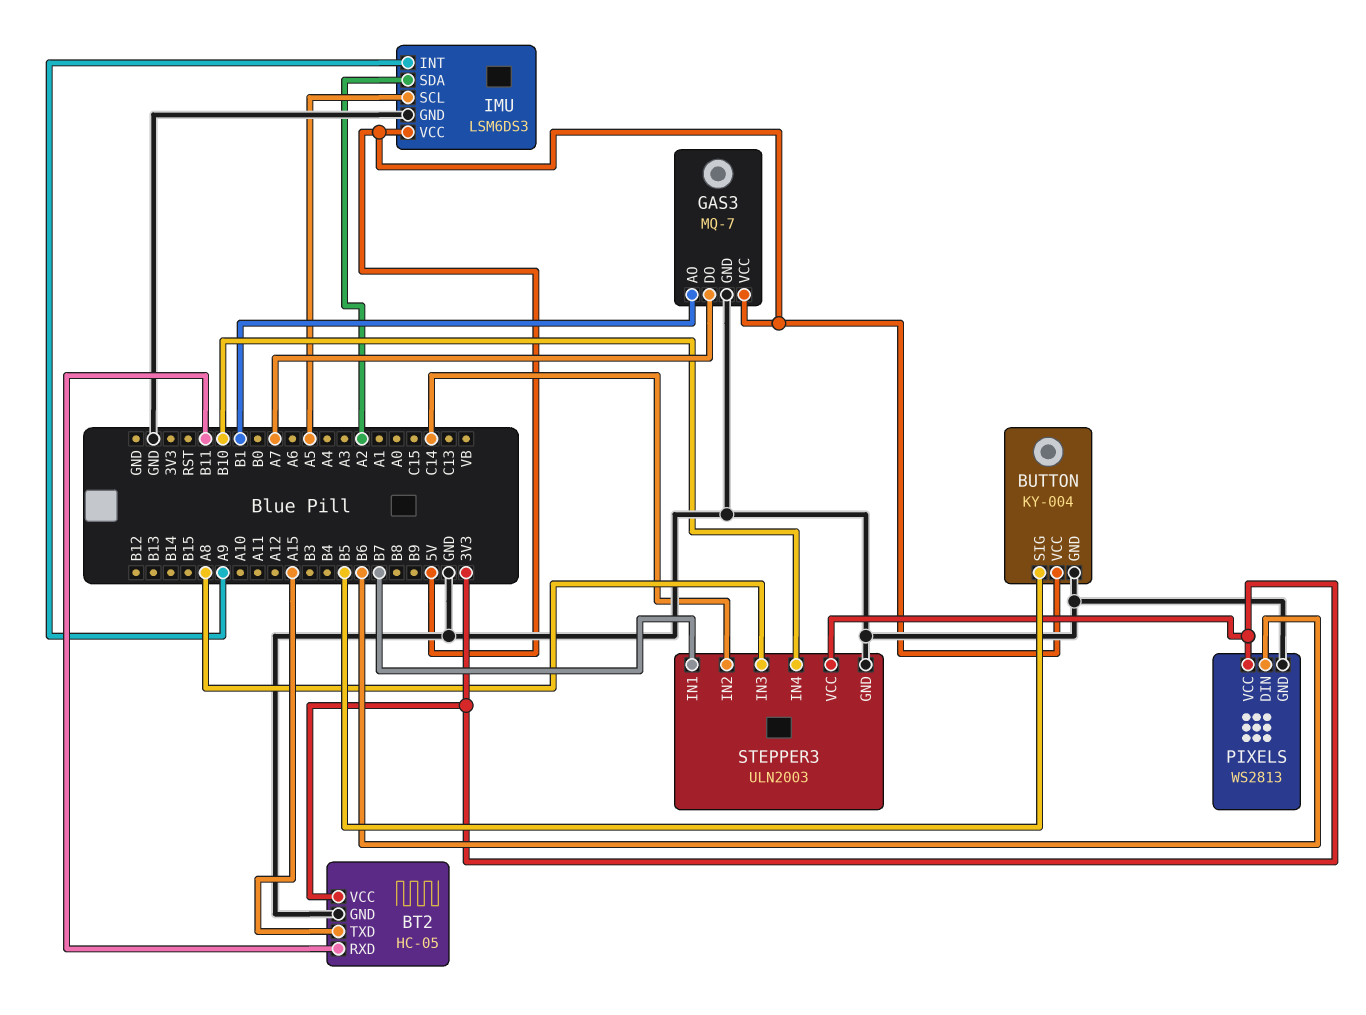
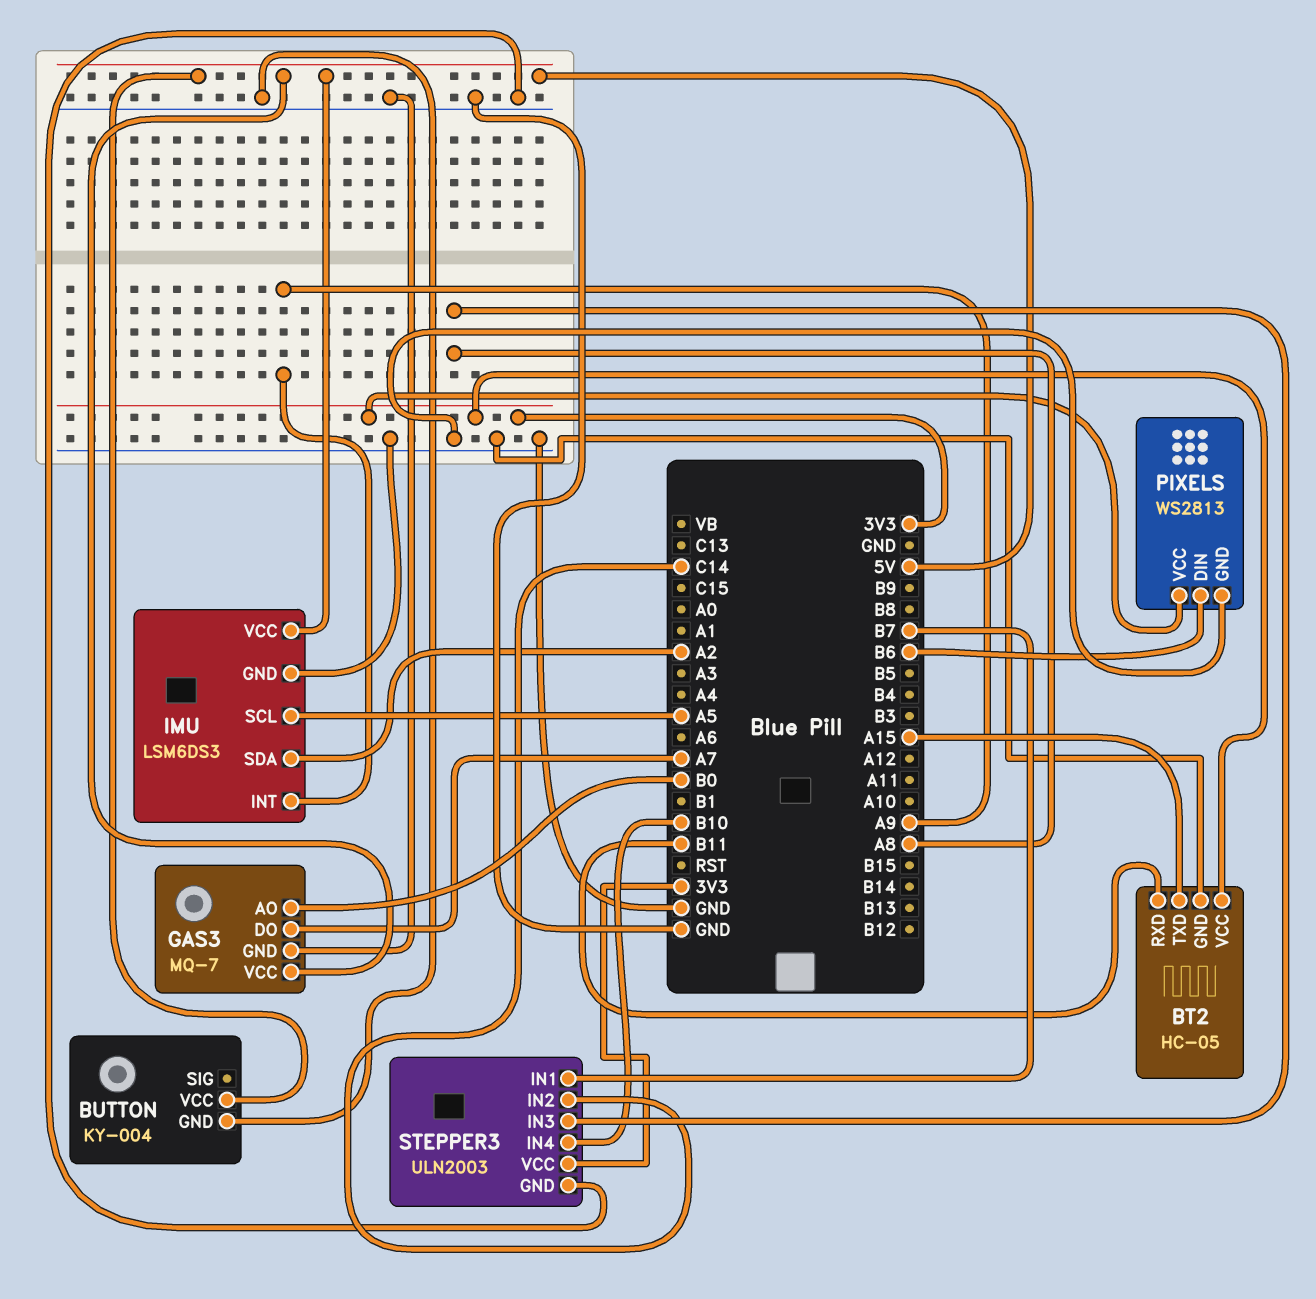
BUTTON pin SIG: B5 -> none
GAS3 pin AO: B1 -> B0

